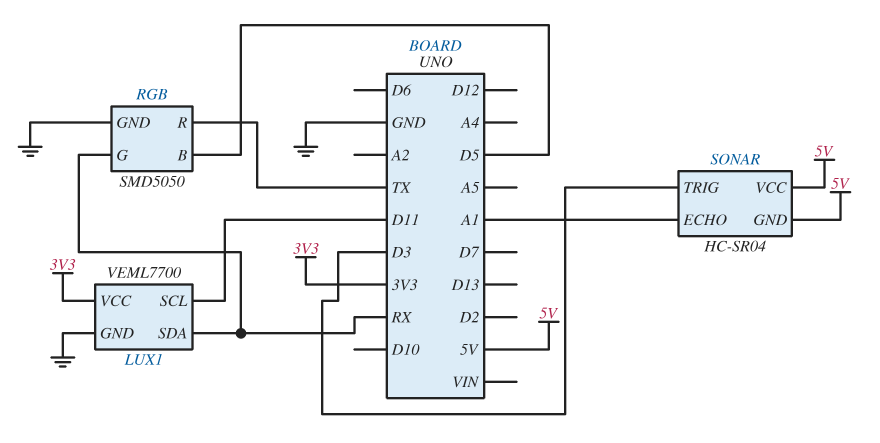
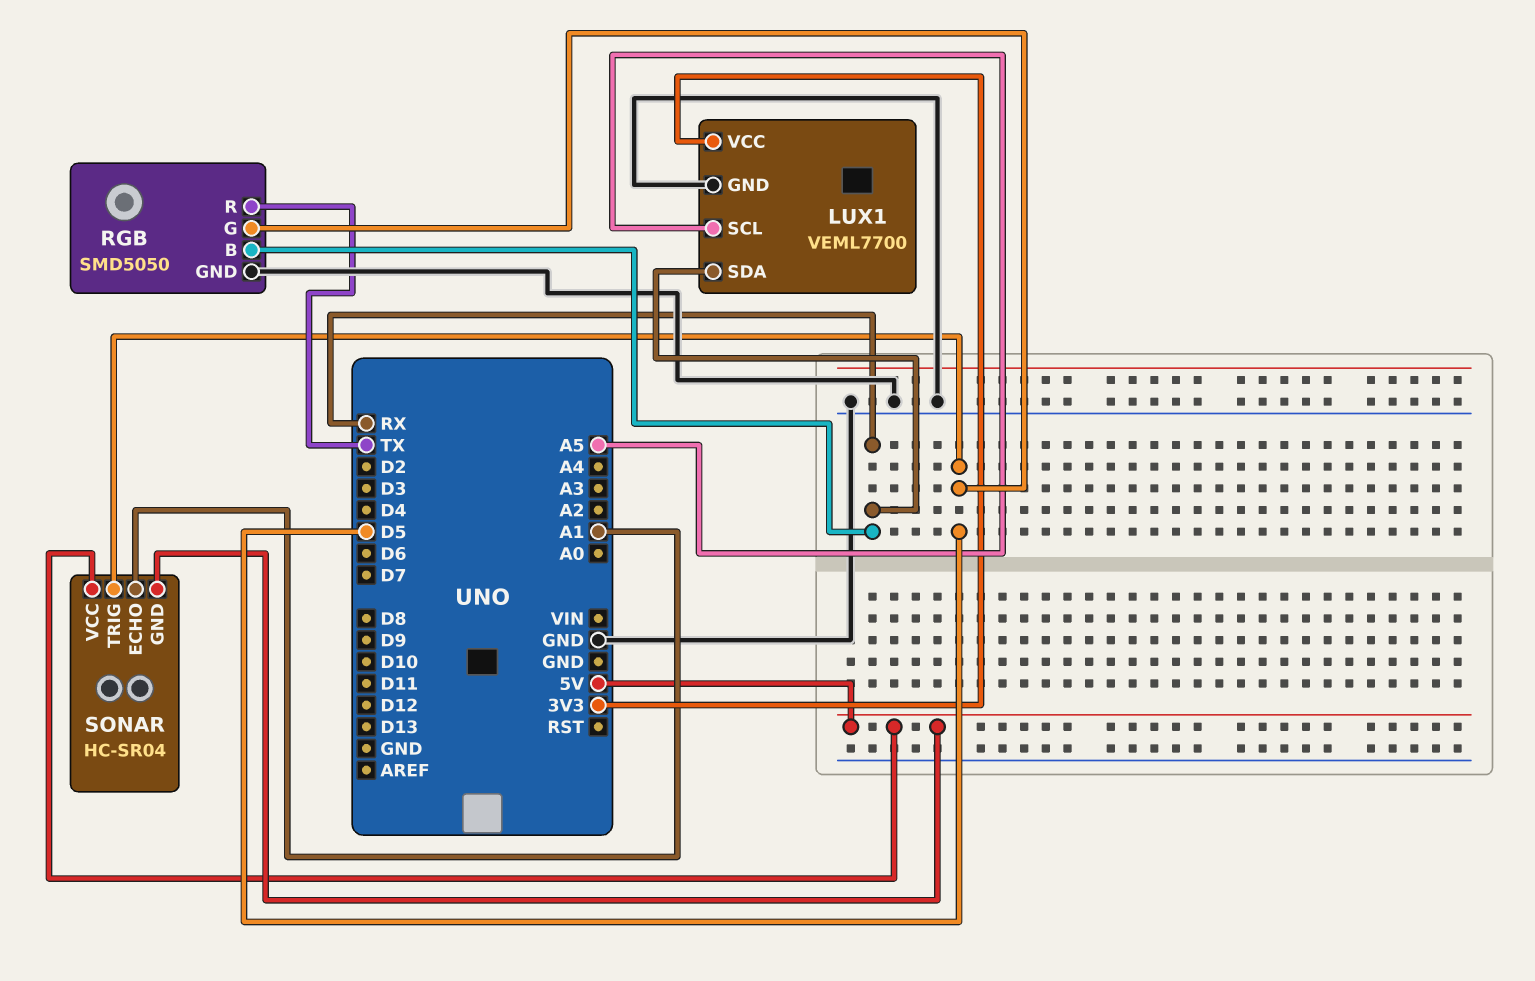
LUX1 pin SCL: D11 -> A5
RGB pin B: D5 -> RX
RGB pin G: RX -> D5
SONAR pin TRIG: D3 -> D5

